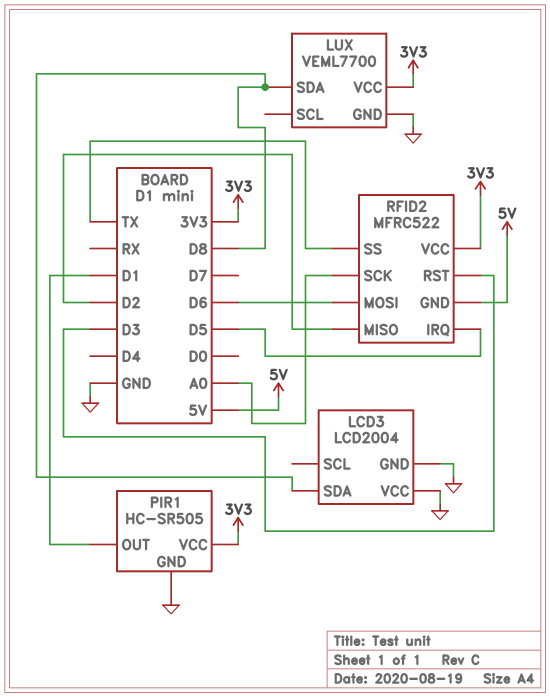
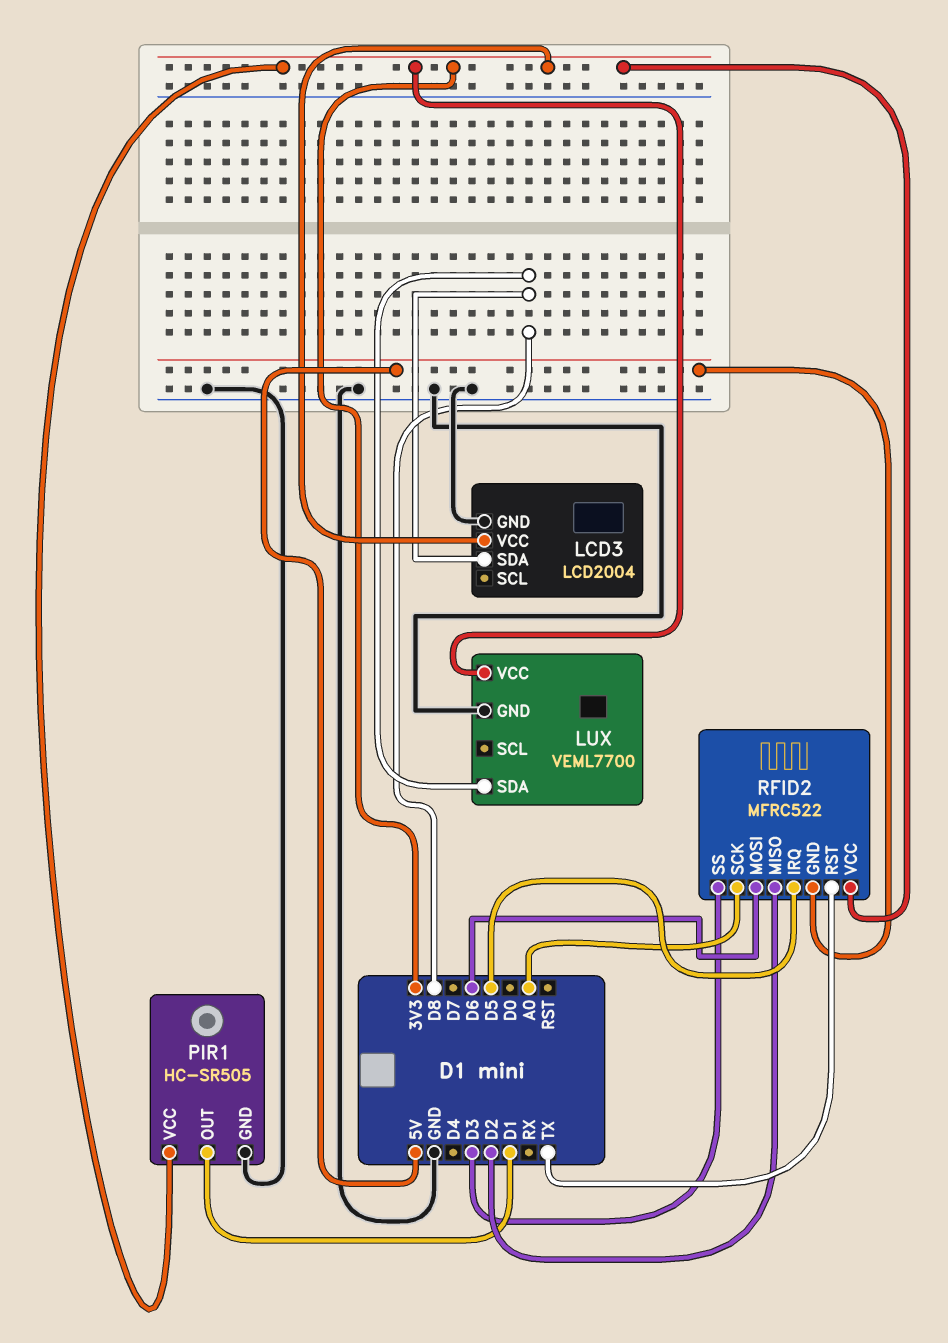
LCD3 pin VCC: GND -> 3V3
RFID2 pin RST: D3 -> TX
RFID2 pin SS: TX -> D3

